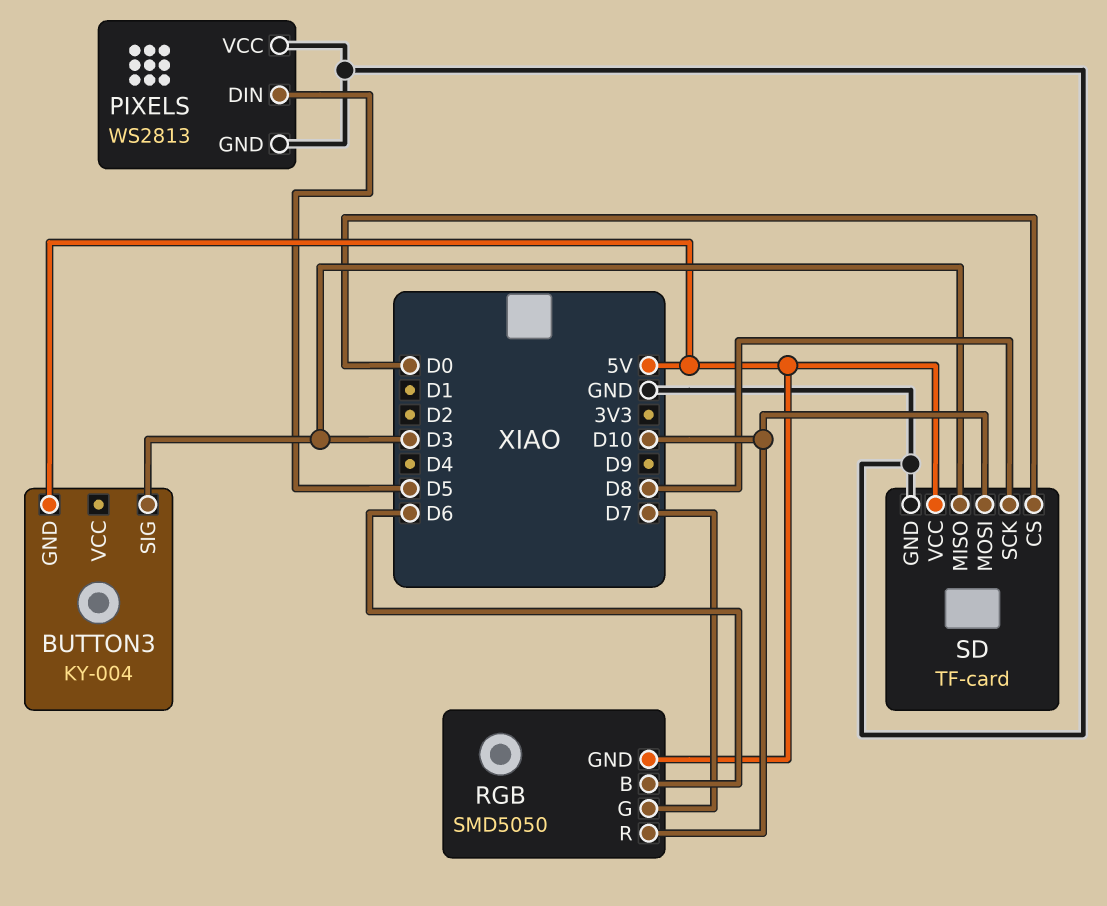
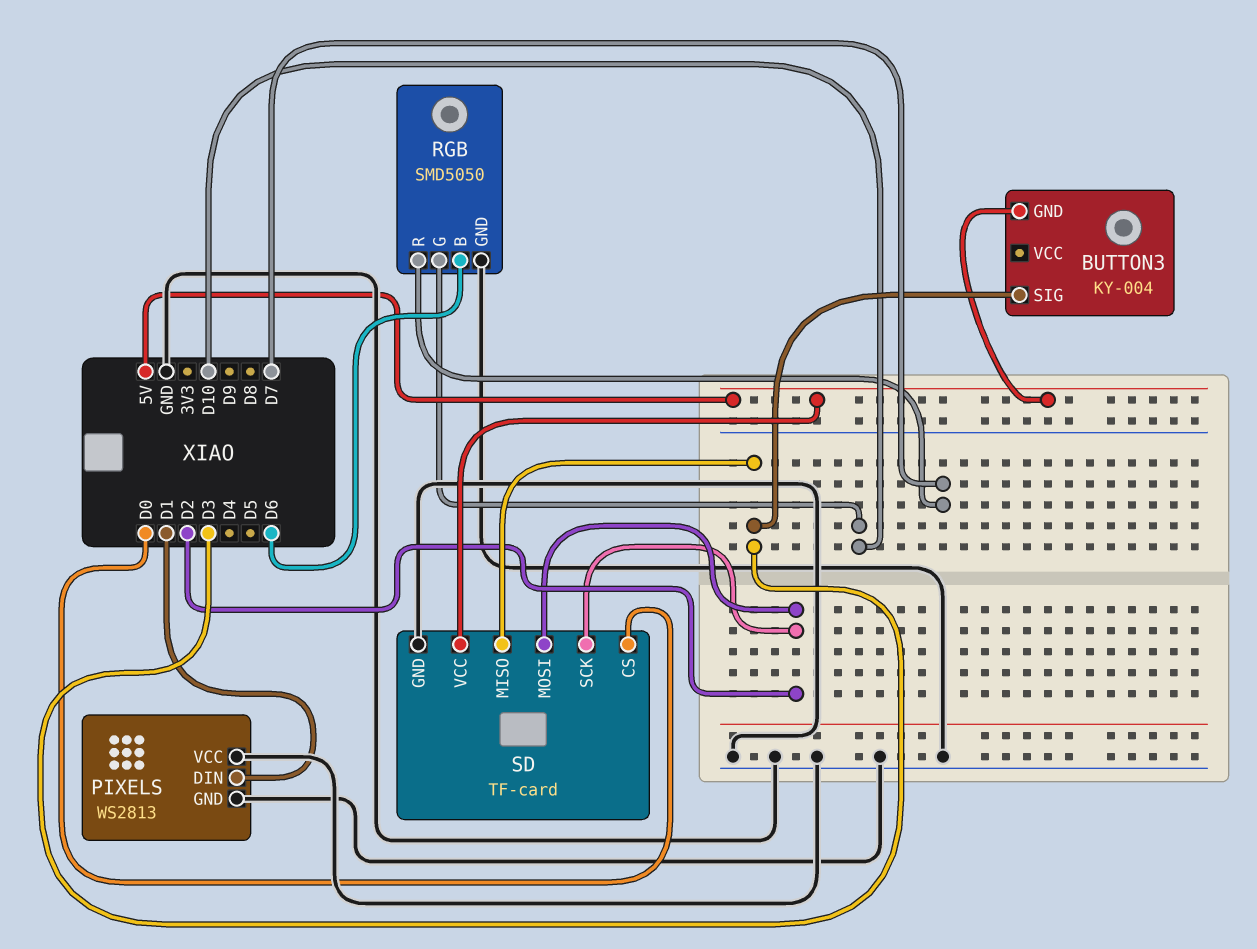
PIXELS pin DIN: D5 -> D1
RGB pin G: D7 -> D10
RGB pin GND: 5V -> GND
RGB pin R: D10 -> D7
SD pin MOSI: D10 -> D2
SD pin SCK: D8 -> D2

